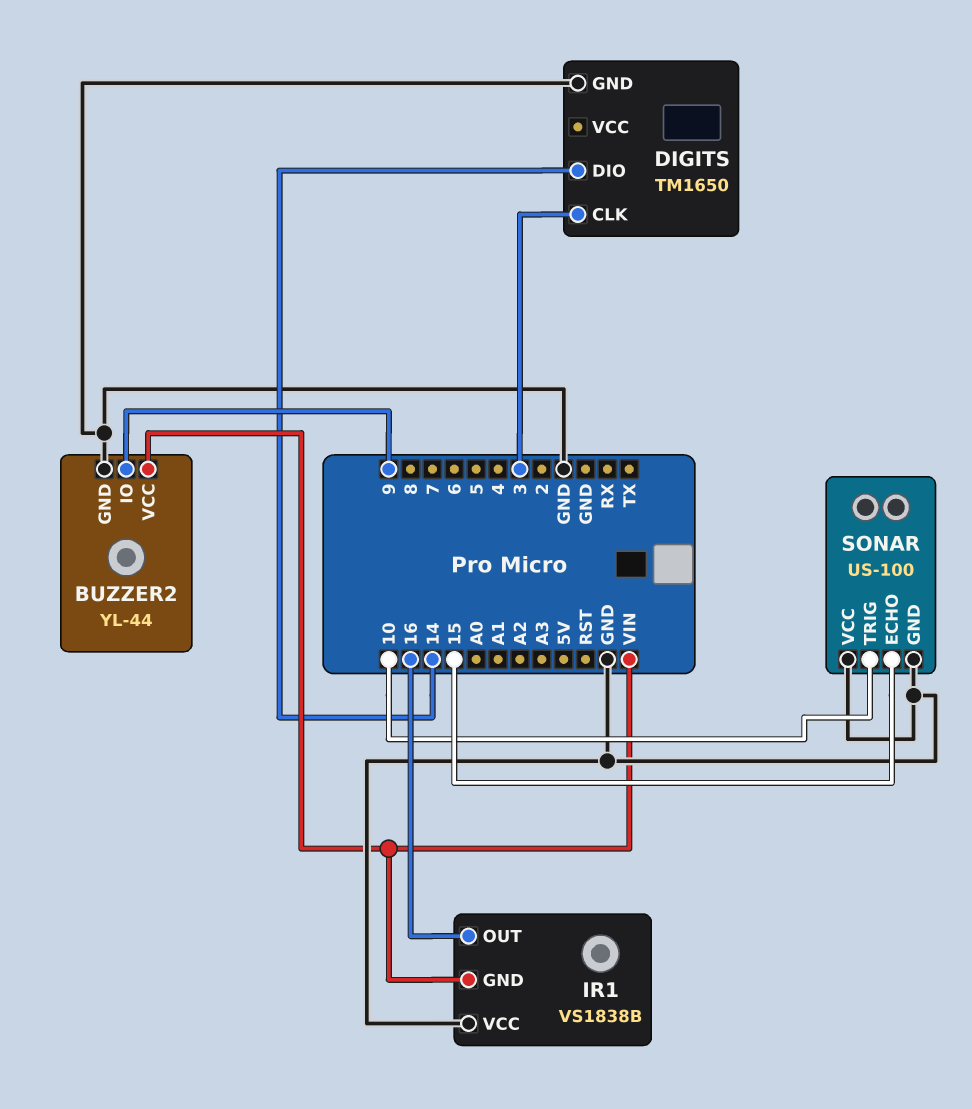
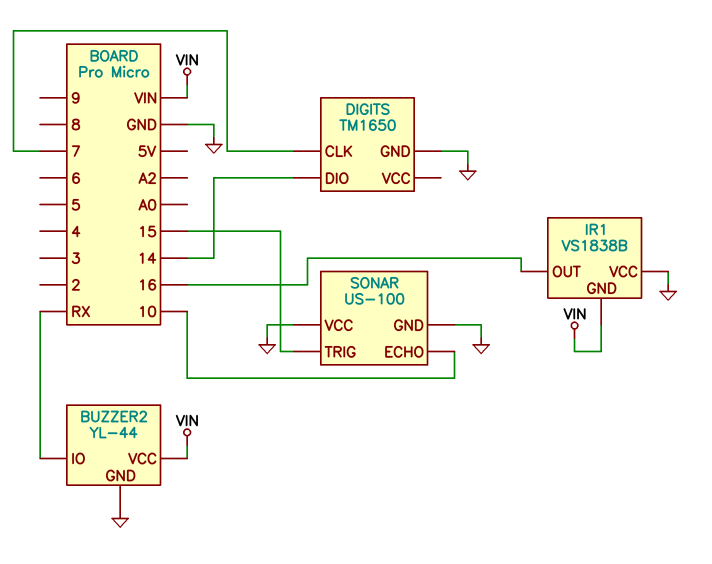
BUZZER2 pin IO: 9 -> RX
DIGITS pin CLK: 3 -> 7
SONAR pin ECHO: 15 -> 10
SONAR pin TRIG: 10 -> 15

